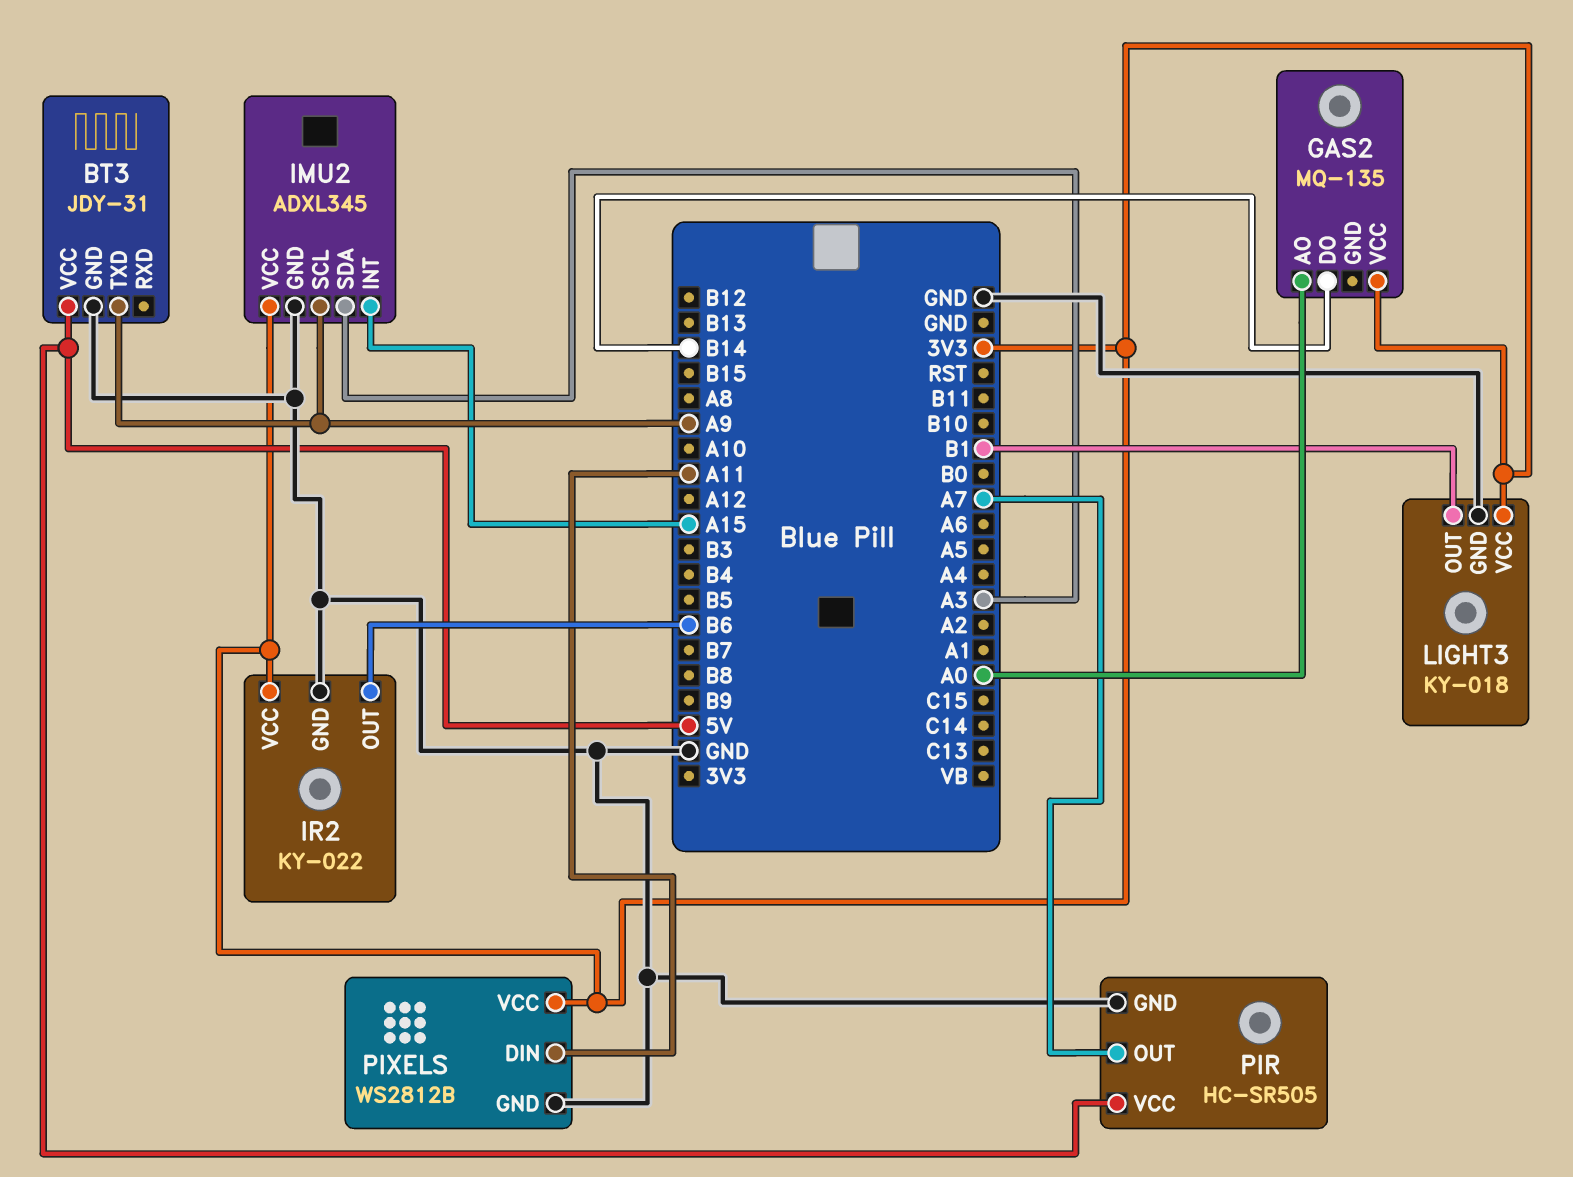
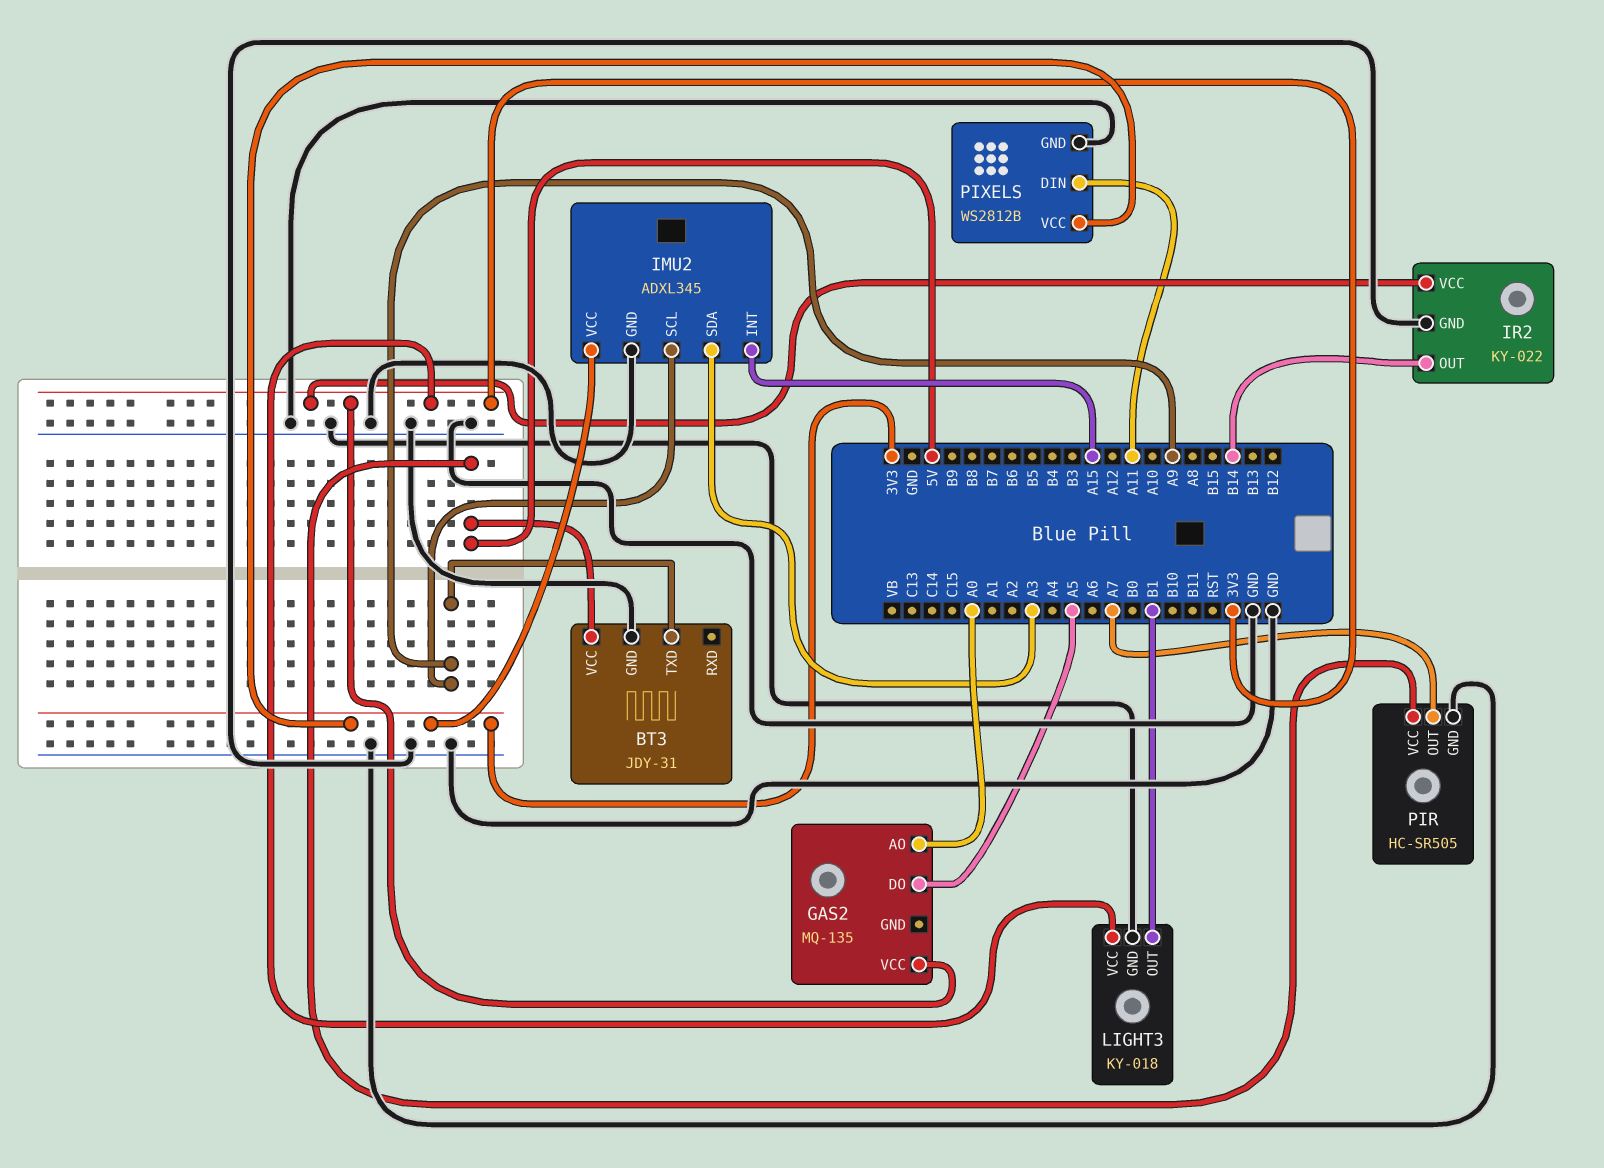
GAS2 pin DO: B14 -> A5
IR2 pin OUT: B6 -> B14

